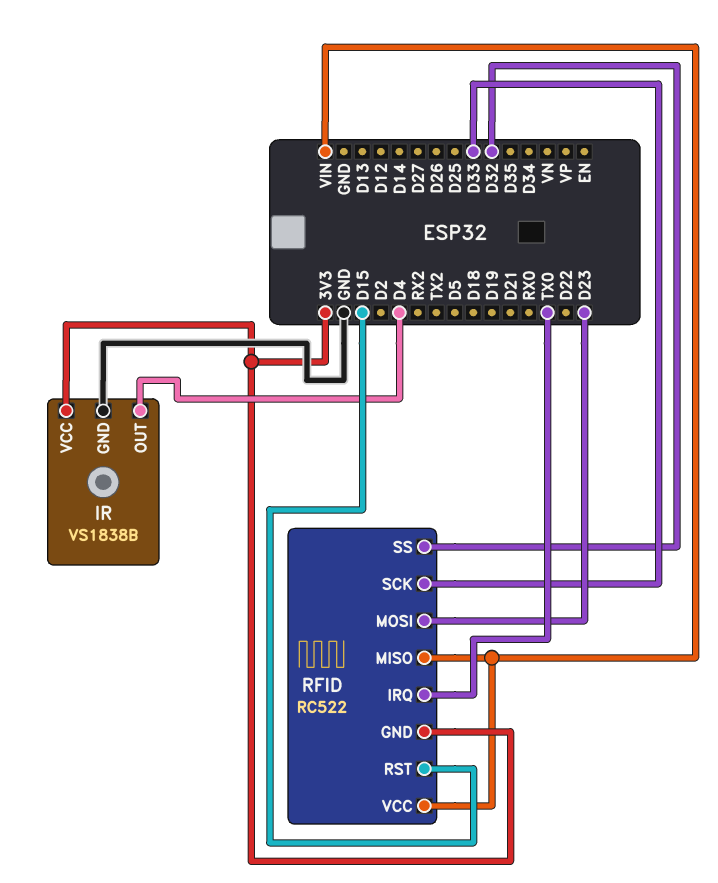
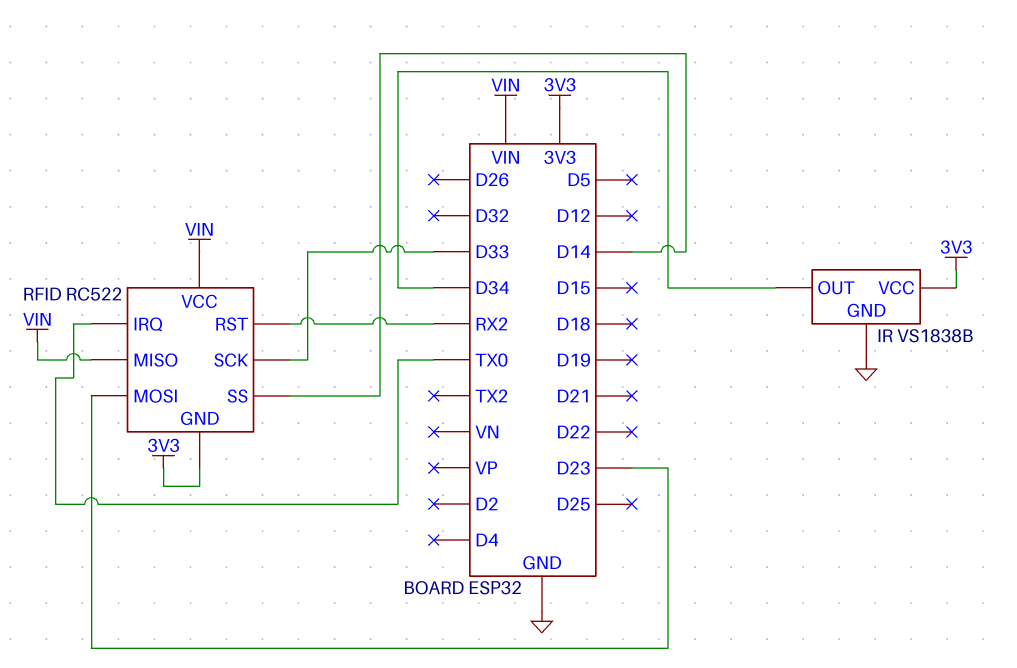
IR pin OUT: D4 -> D34
RFID pin RST: D15 -> RX2
RFID pin SS: D32 -> D14

